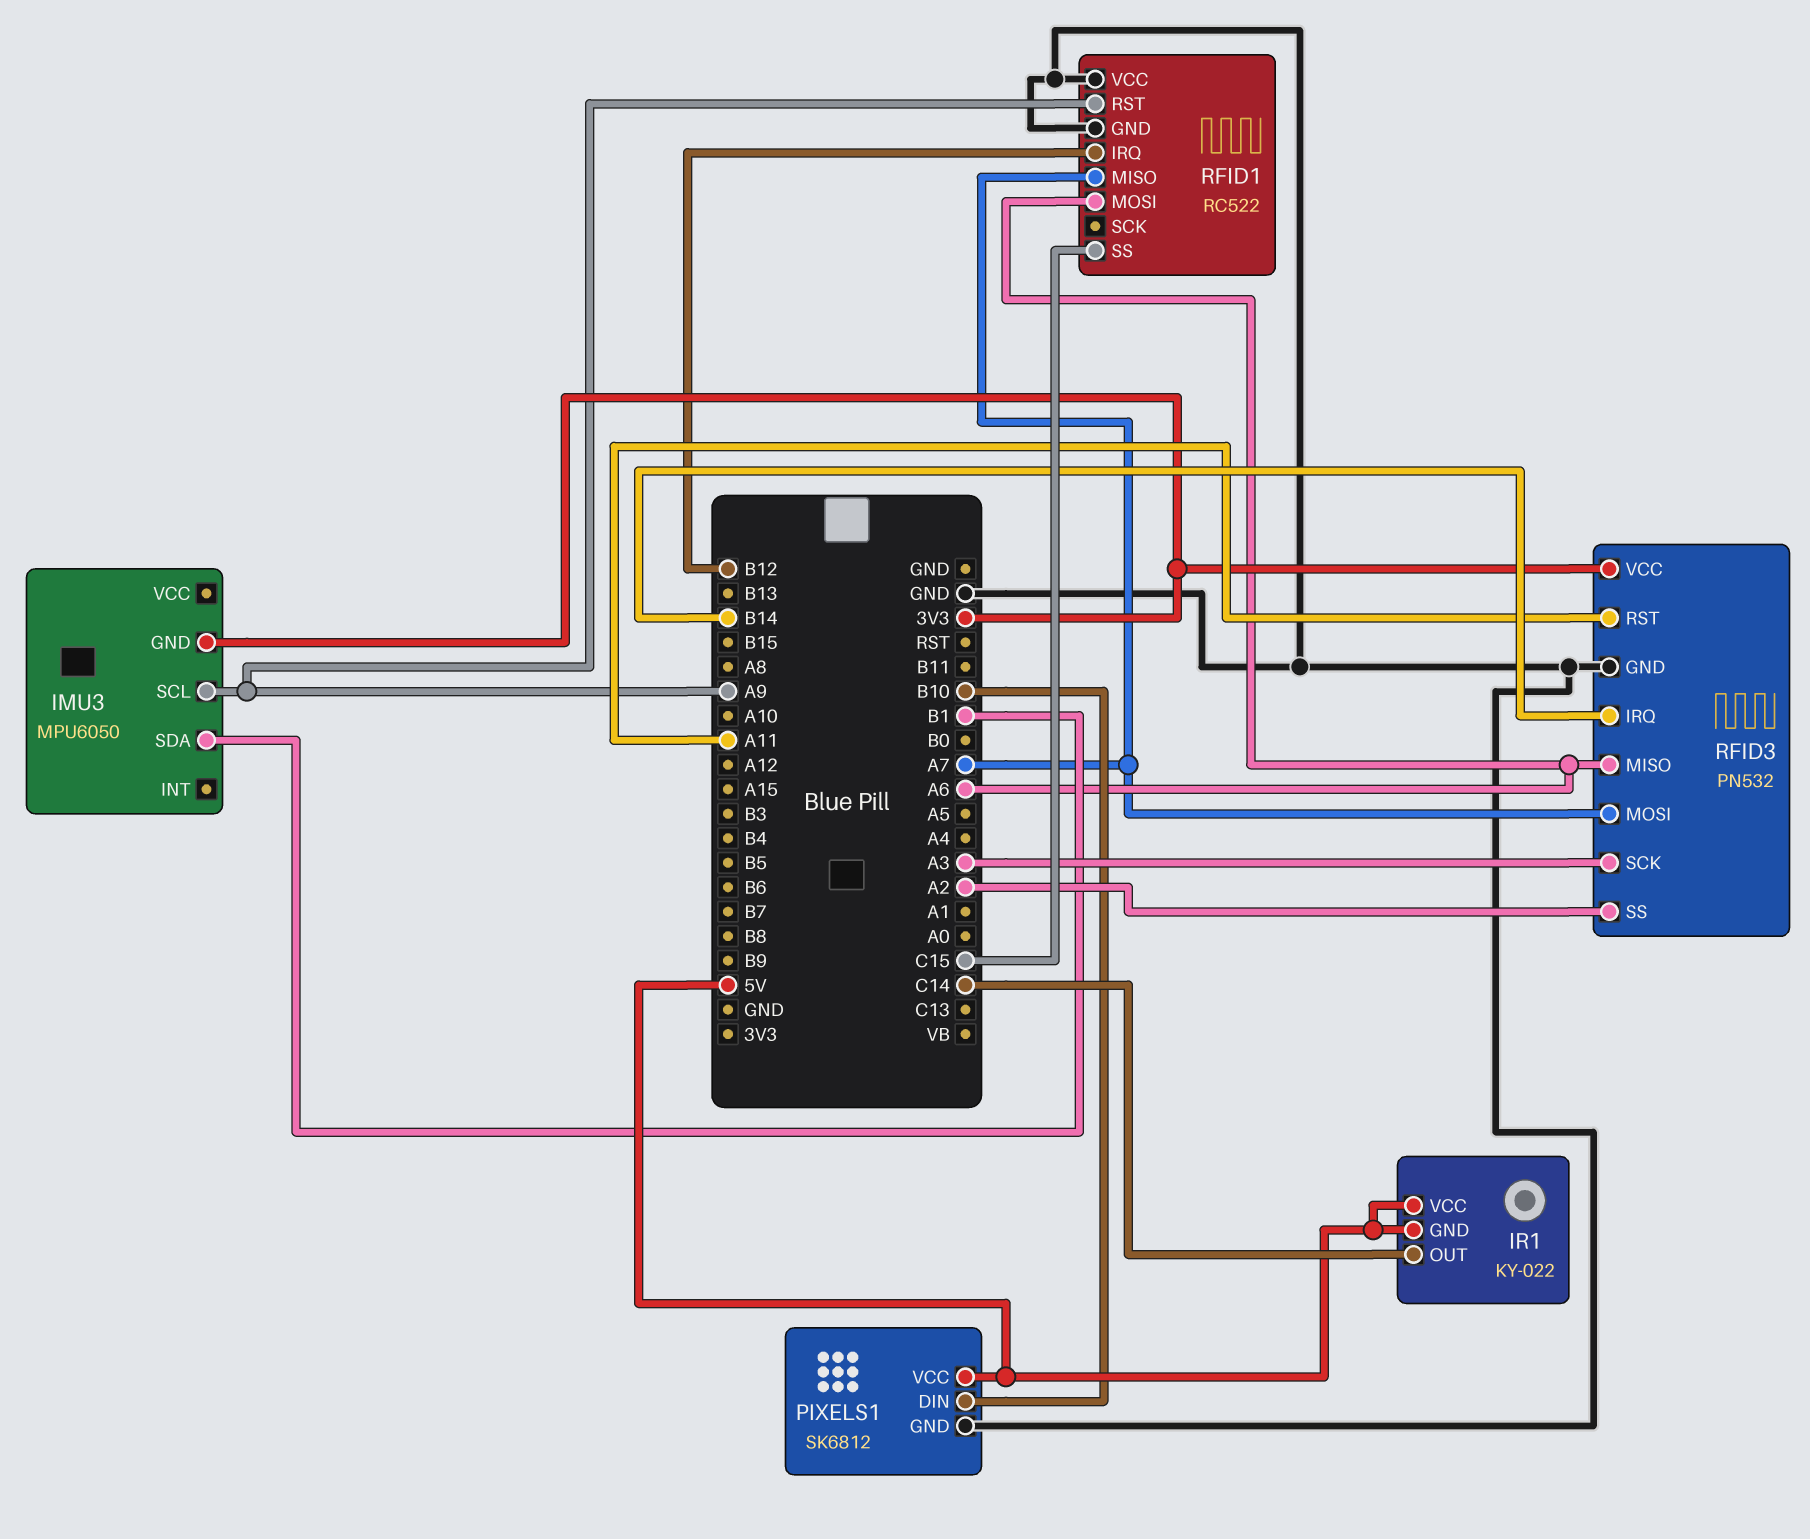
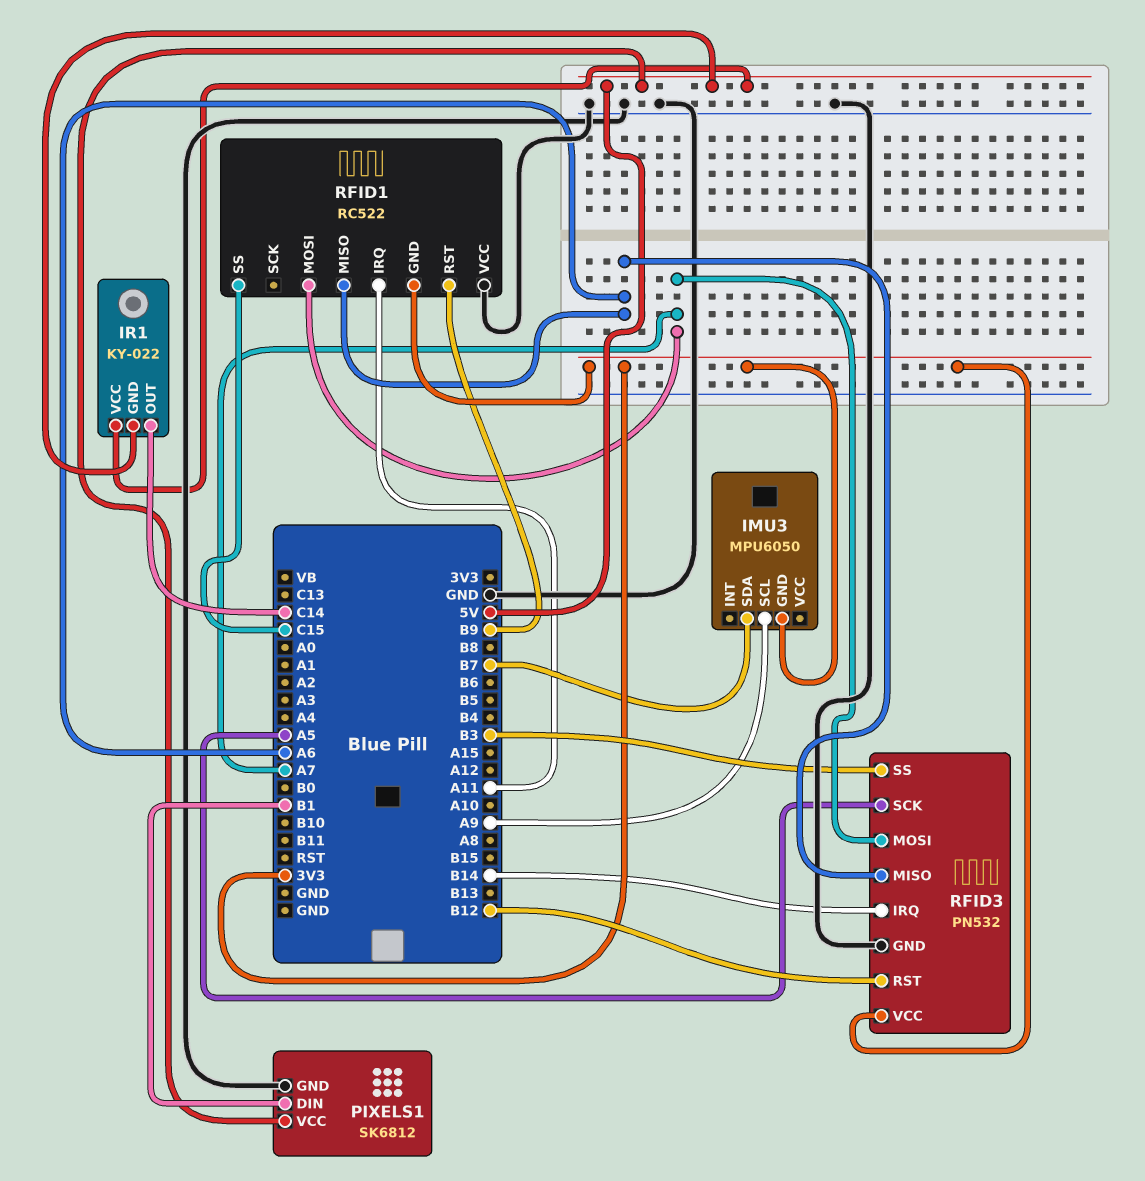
IMU3 pin SDA: B1 -> B7
PIXELS1 pin DIN: B10 -> B1
RFID1 pin GND: GND -> 3V3
RFID1 pin IRQ: B12 -> A11
RFID1 pin MISO: A7 -> A6
RFID1 pin MOSI: A6 -> A7
RFID1 pin RST: A9 -> B9
RFID3 pin RST: A11 -> B12
RFID3 pin SCK: A3 -> A5
RFID3 pin SS: A2 -> B3

